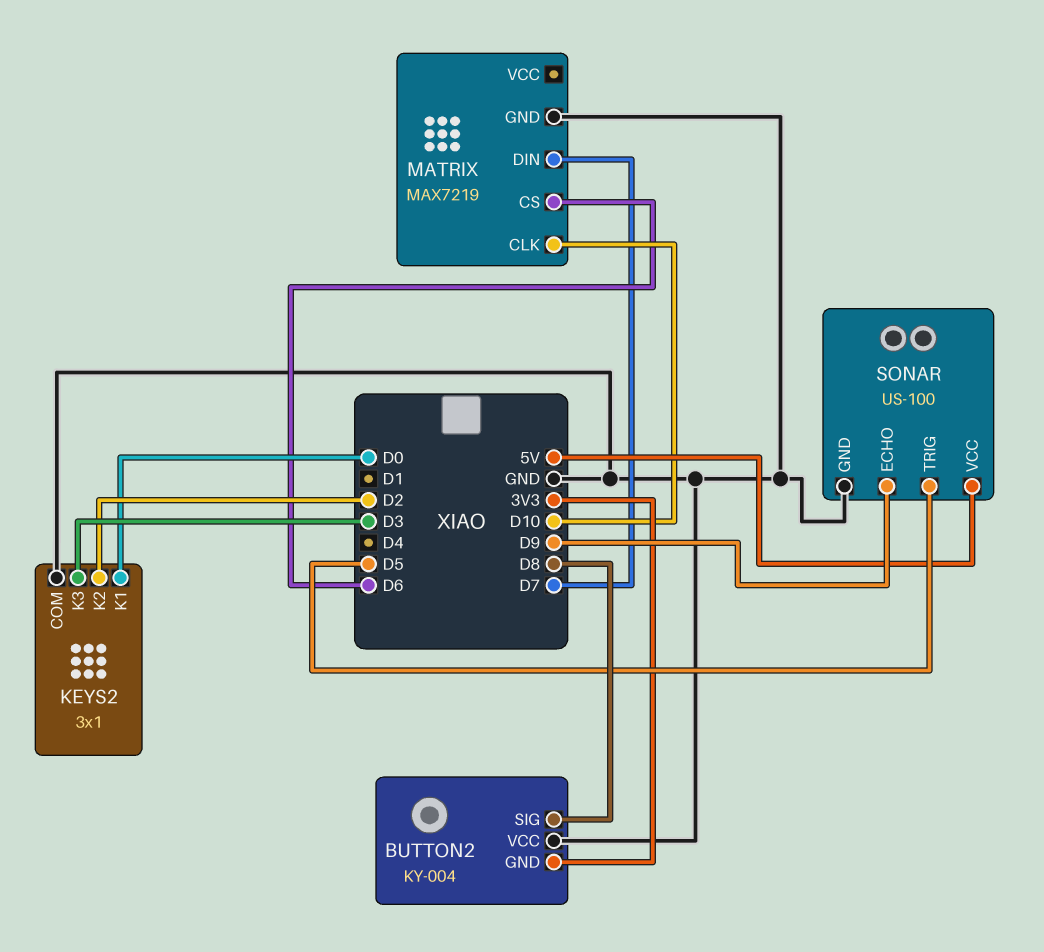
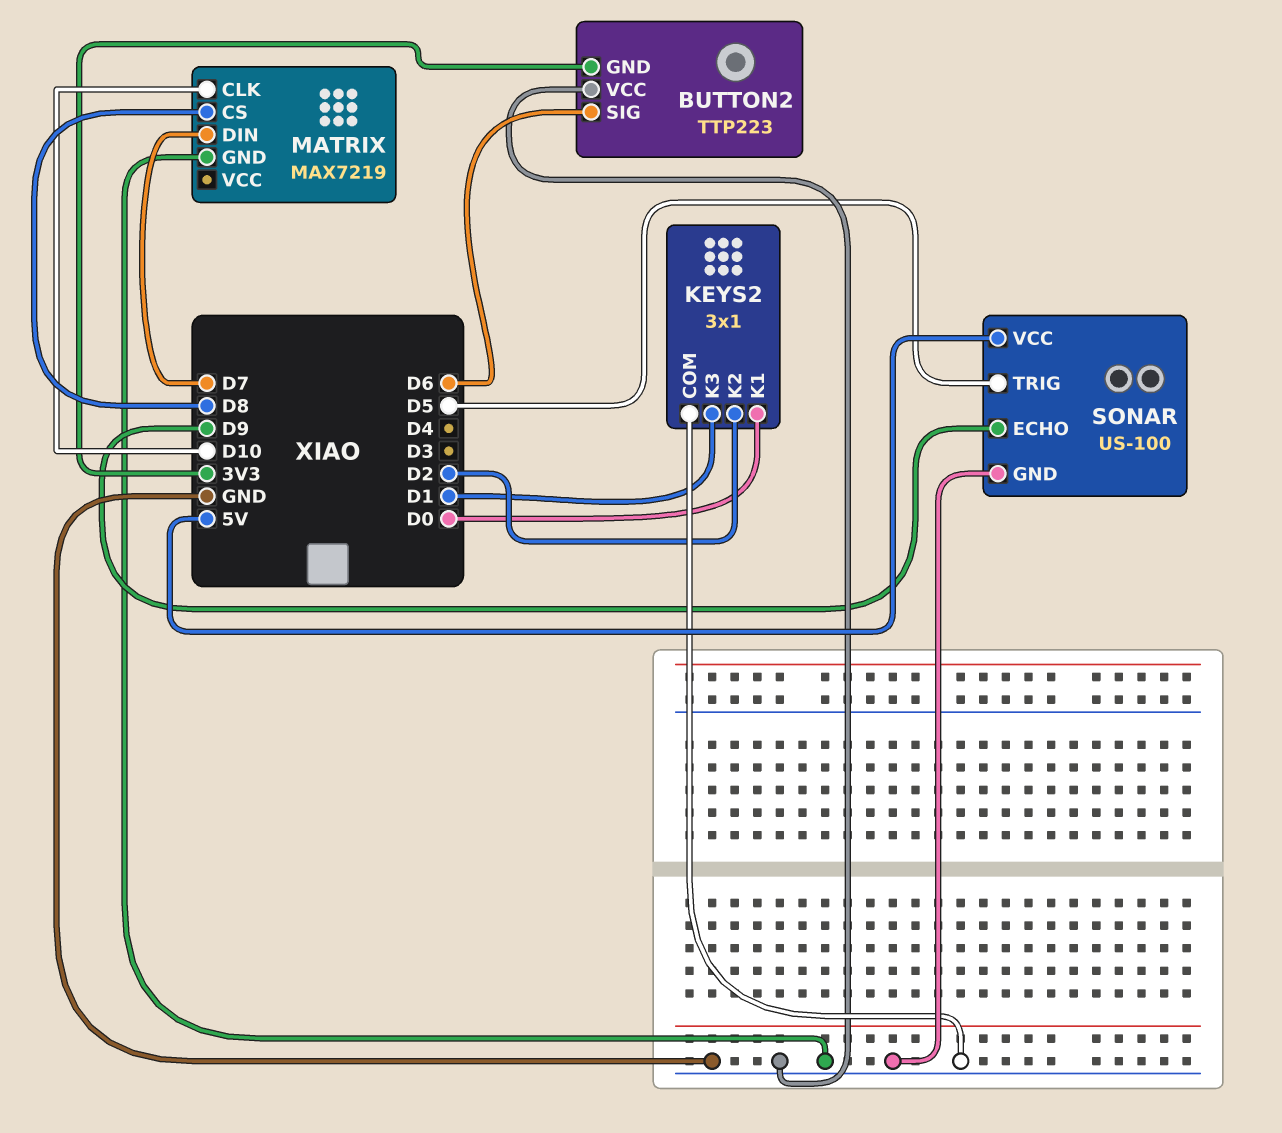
BUTTON2: KY-004 -> TTP223
BUTTON2 pin SIG: D8 -> D6
KEYS2 pin K3: D3 -> D1
MATRIX pin CS: D6 -> D8

